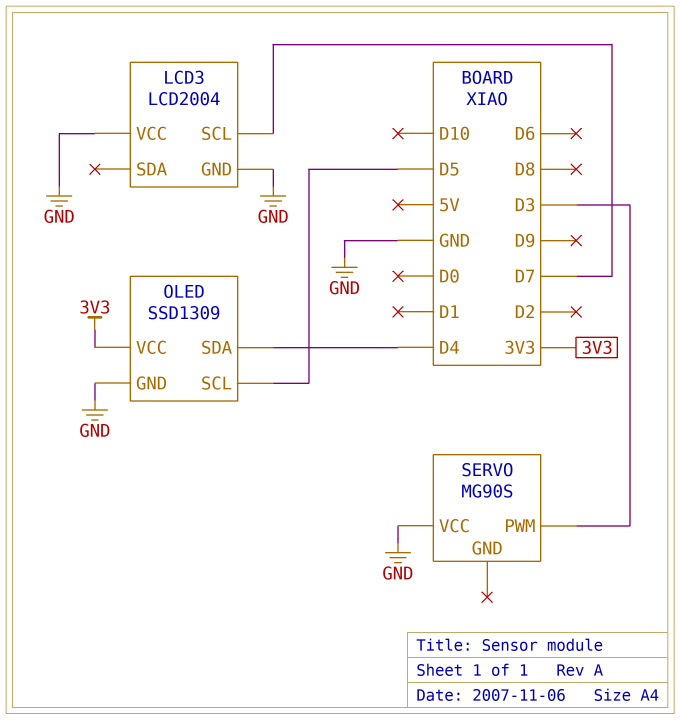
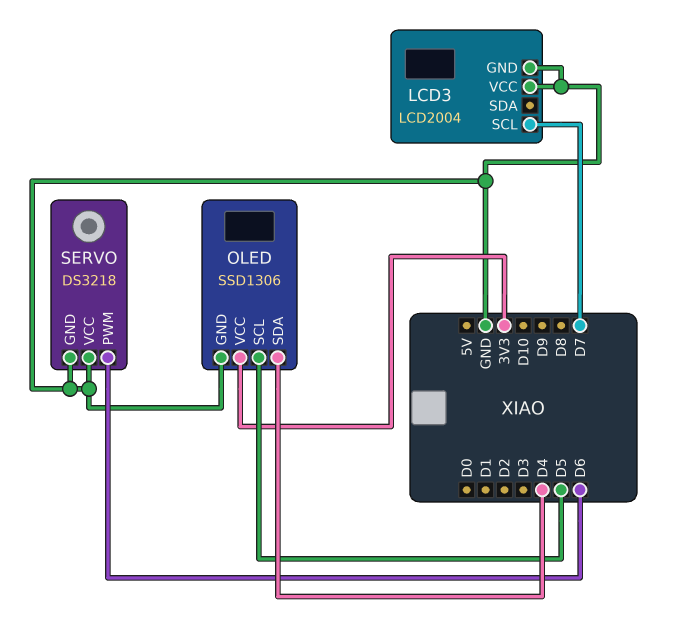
OLED: SSD1309 -> SSD1306
SERVO: MG90S -> DS3218
SERVO pin GND: none -> GND
SERVO pin PWM: D3 -> D6

